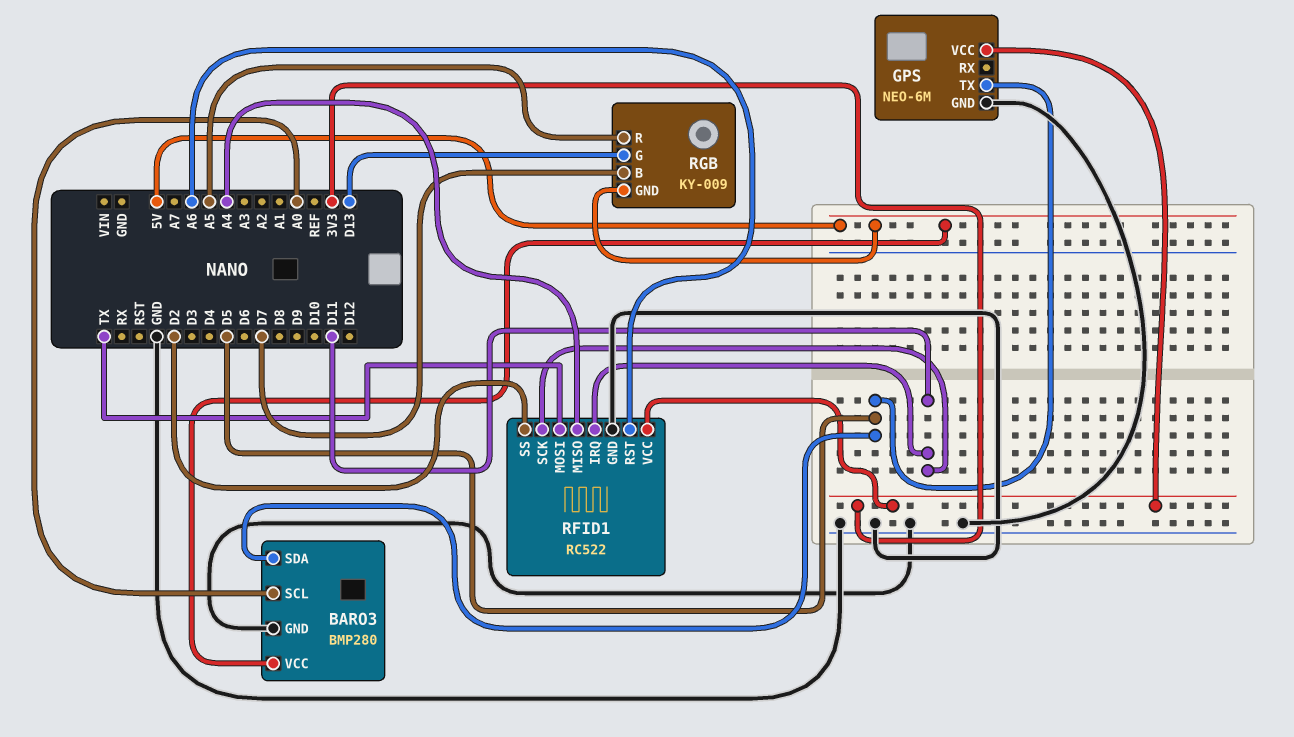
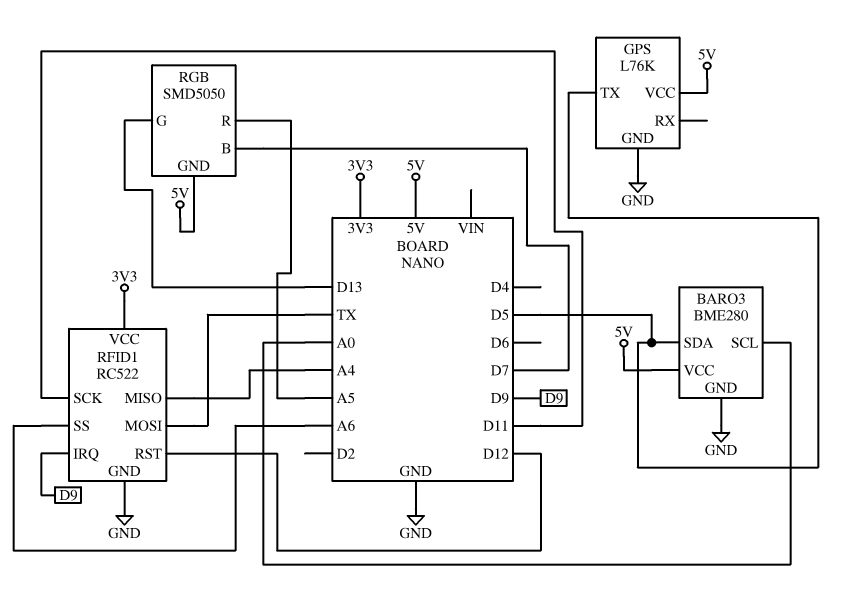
BARO3: BMP280 -> BME280
GPS: NEO-6M -> L76K
GPS pin VCC: 3V3 -> 5V
RFID1 pin IRQ: D11 -> D9
RFID1 pin RST: A6 -> D12
RFID1 pin SS: D2 -> A6
RGB: KY-009 -> SMD5050

